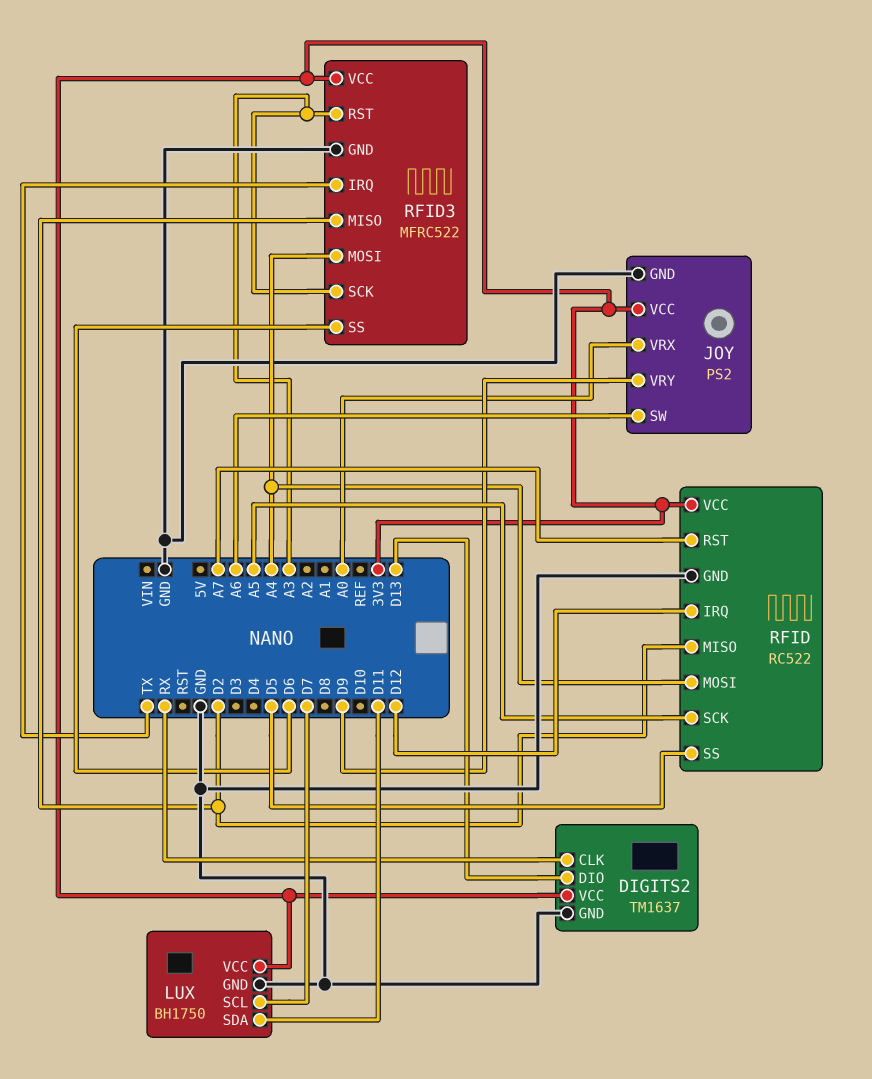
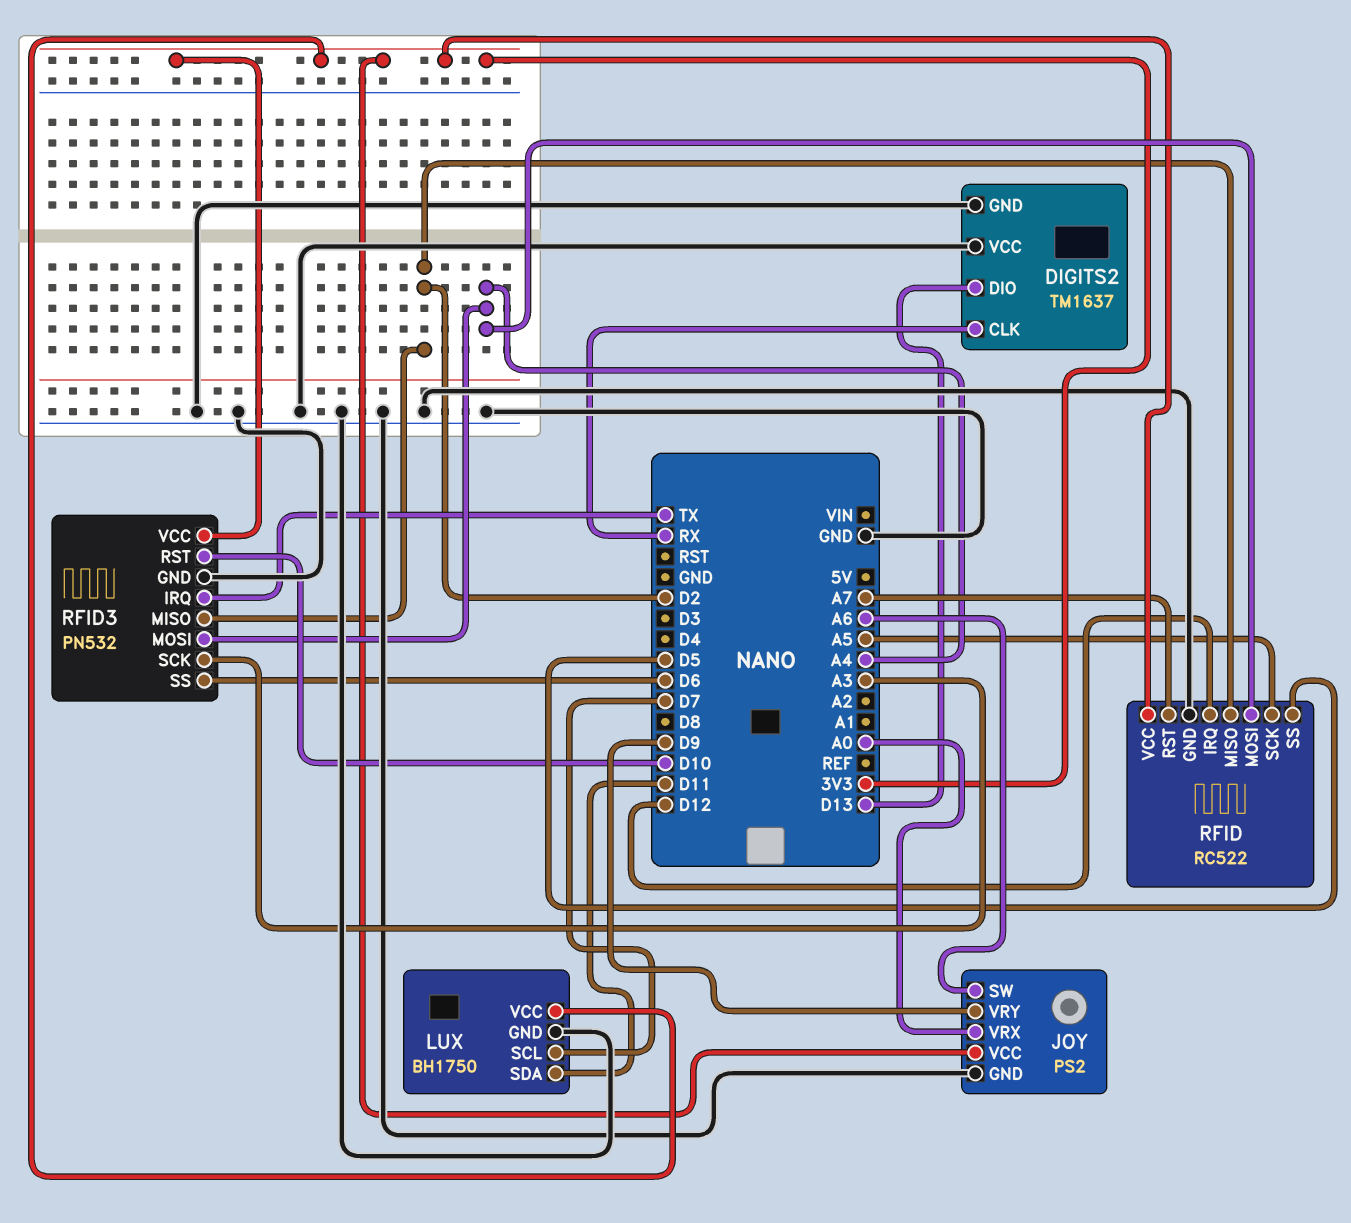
DIGITS2 pin VCC: 3V3 -> GND
RFID3: MFRC522 -> PN532
RFID3 pin RST: A3 -> D10

